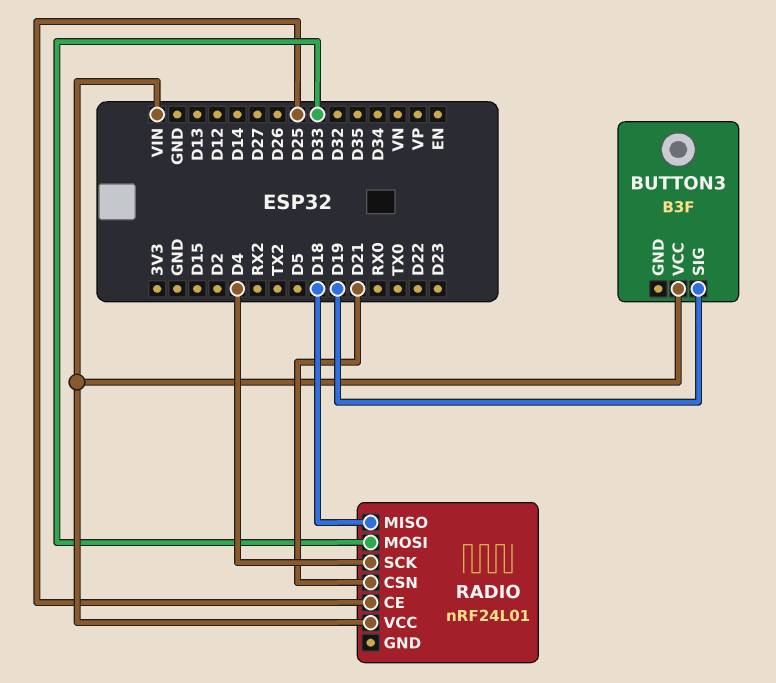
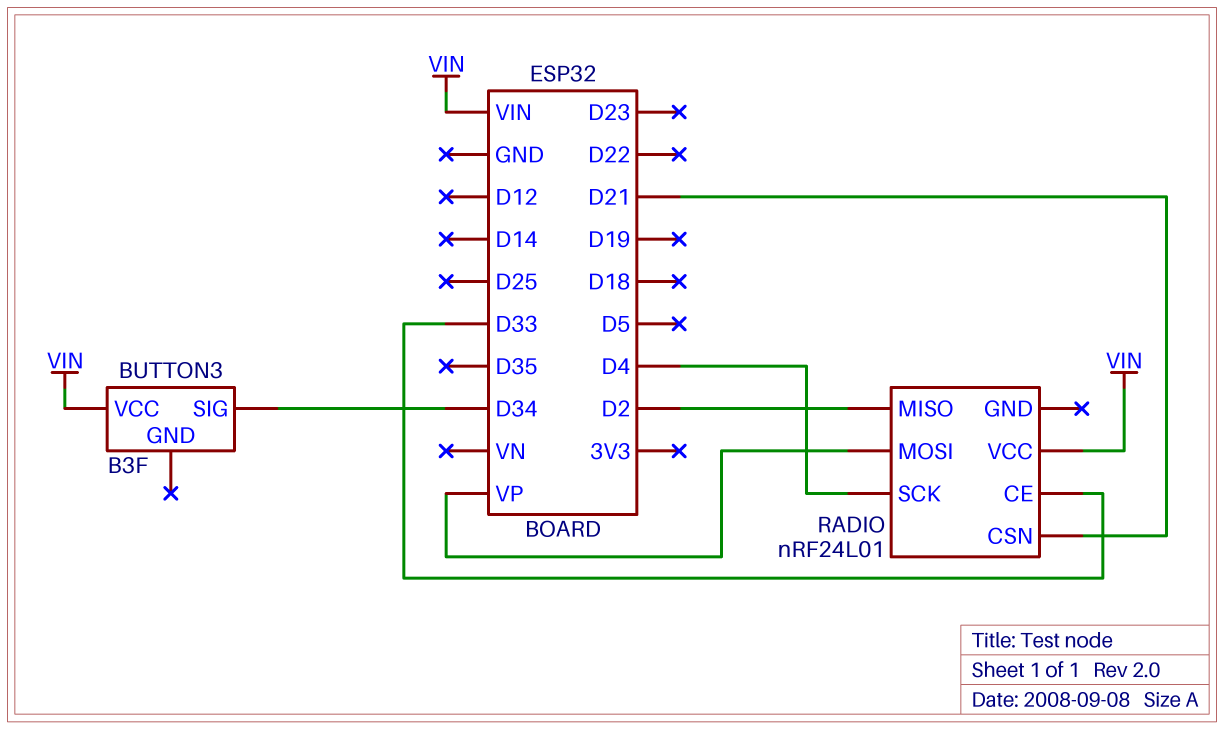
BUTTON3 pin SIG: D19 -> D34
RADIO pin CE: D25 -> D33
RADIO pin MISO: D18 -> D2
RADIO pin MOSI: D33 -> VP

